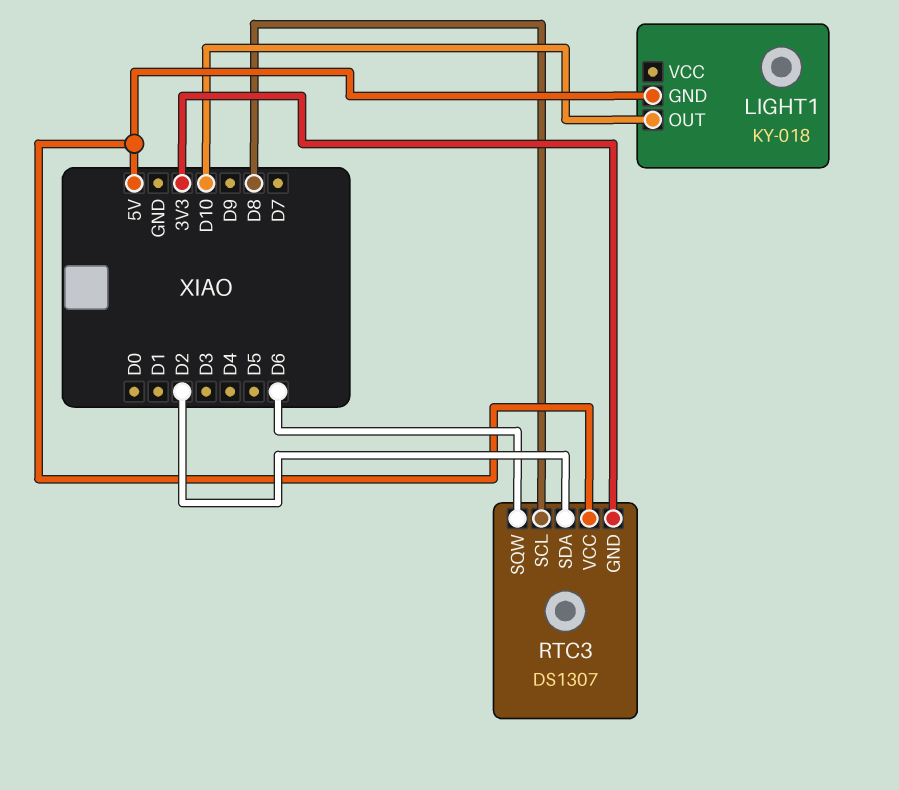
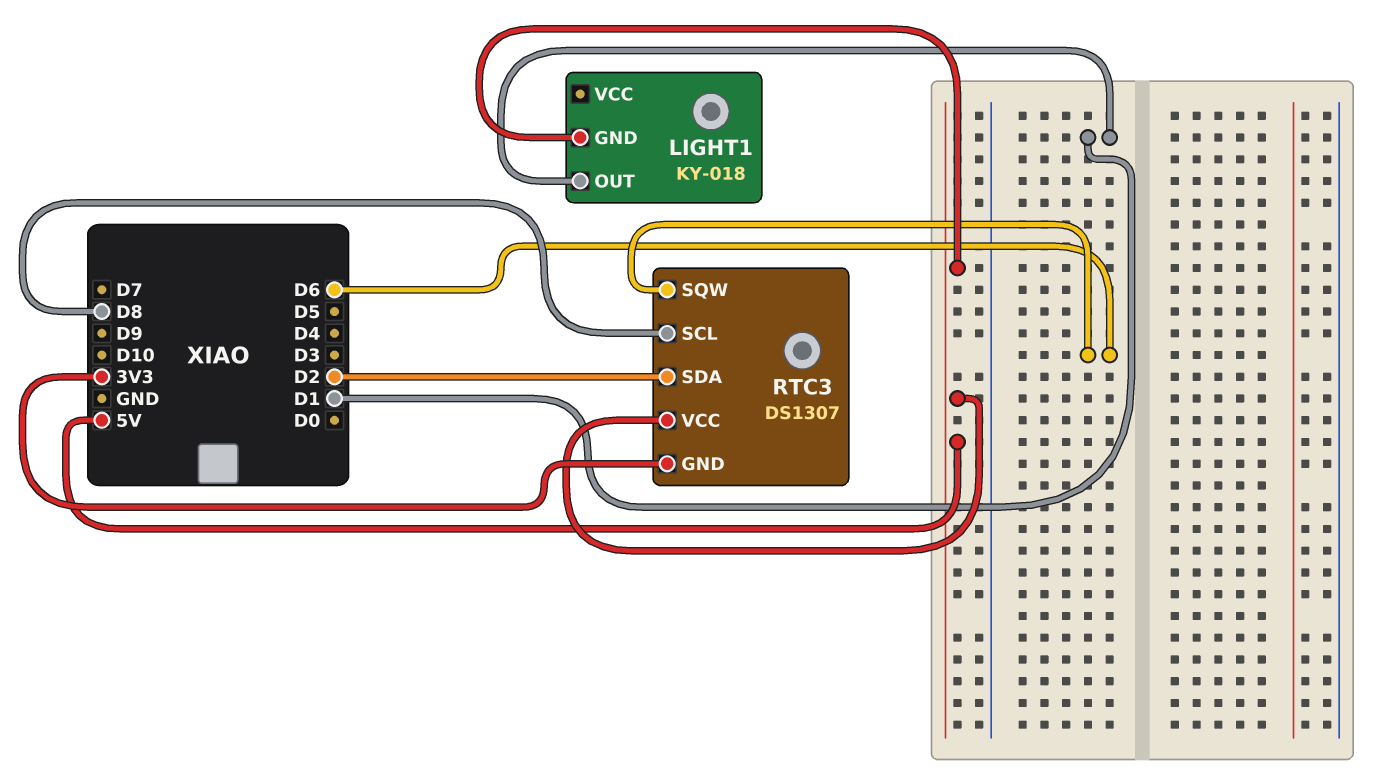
LIGHT1 pin OUT: D10 -> D1

